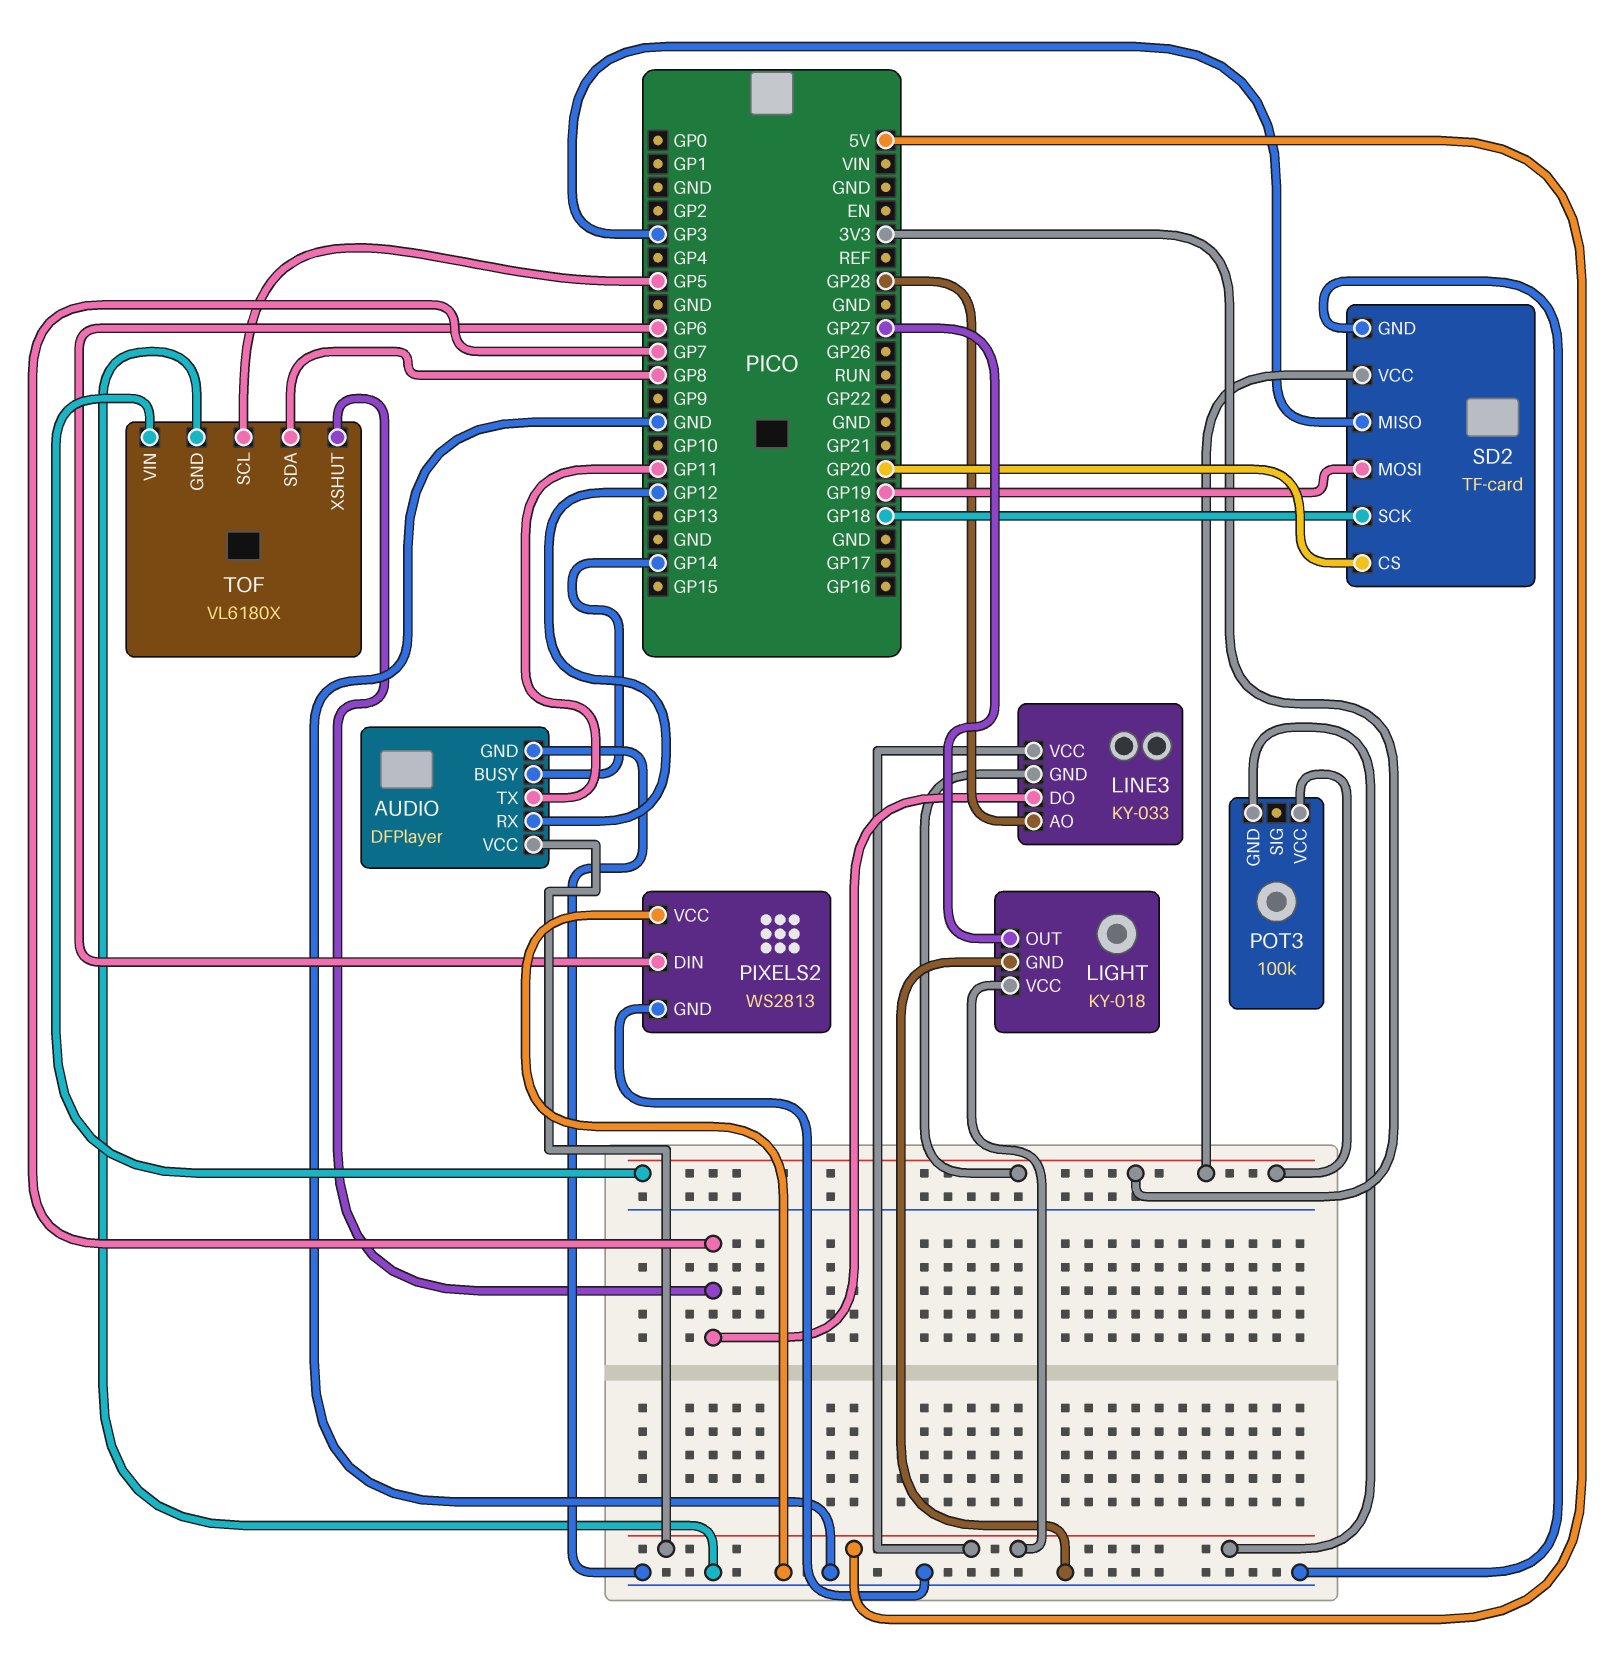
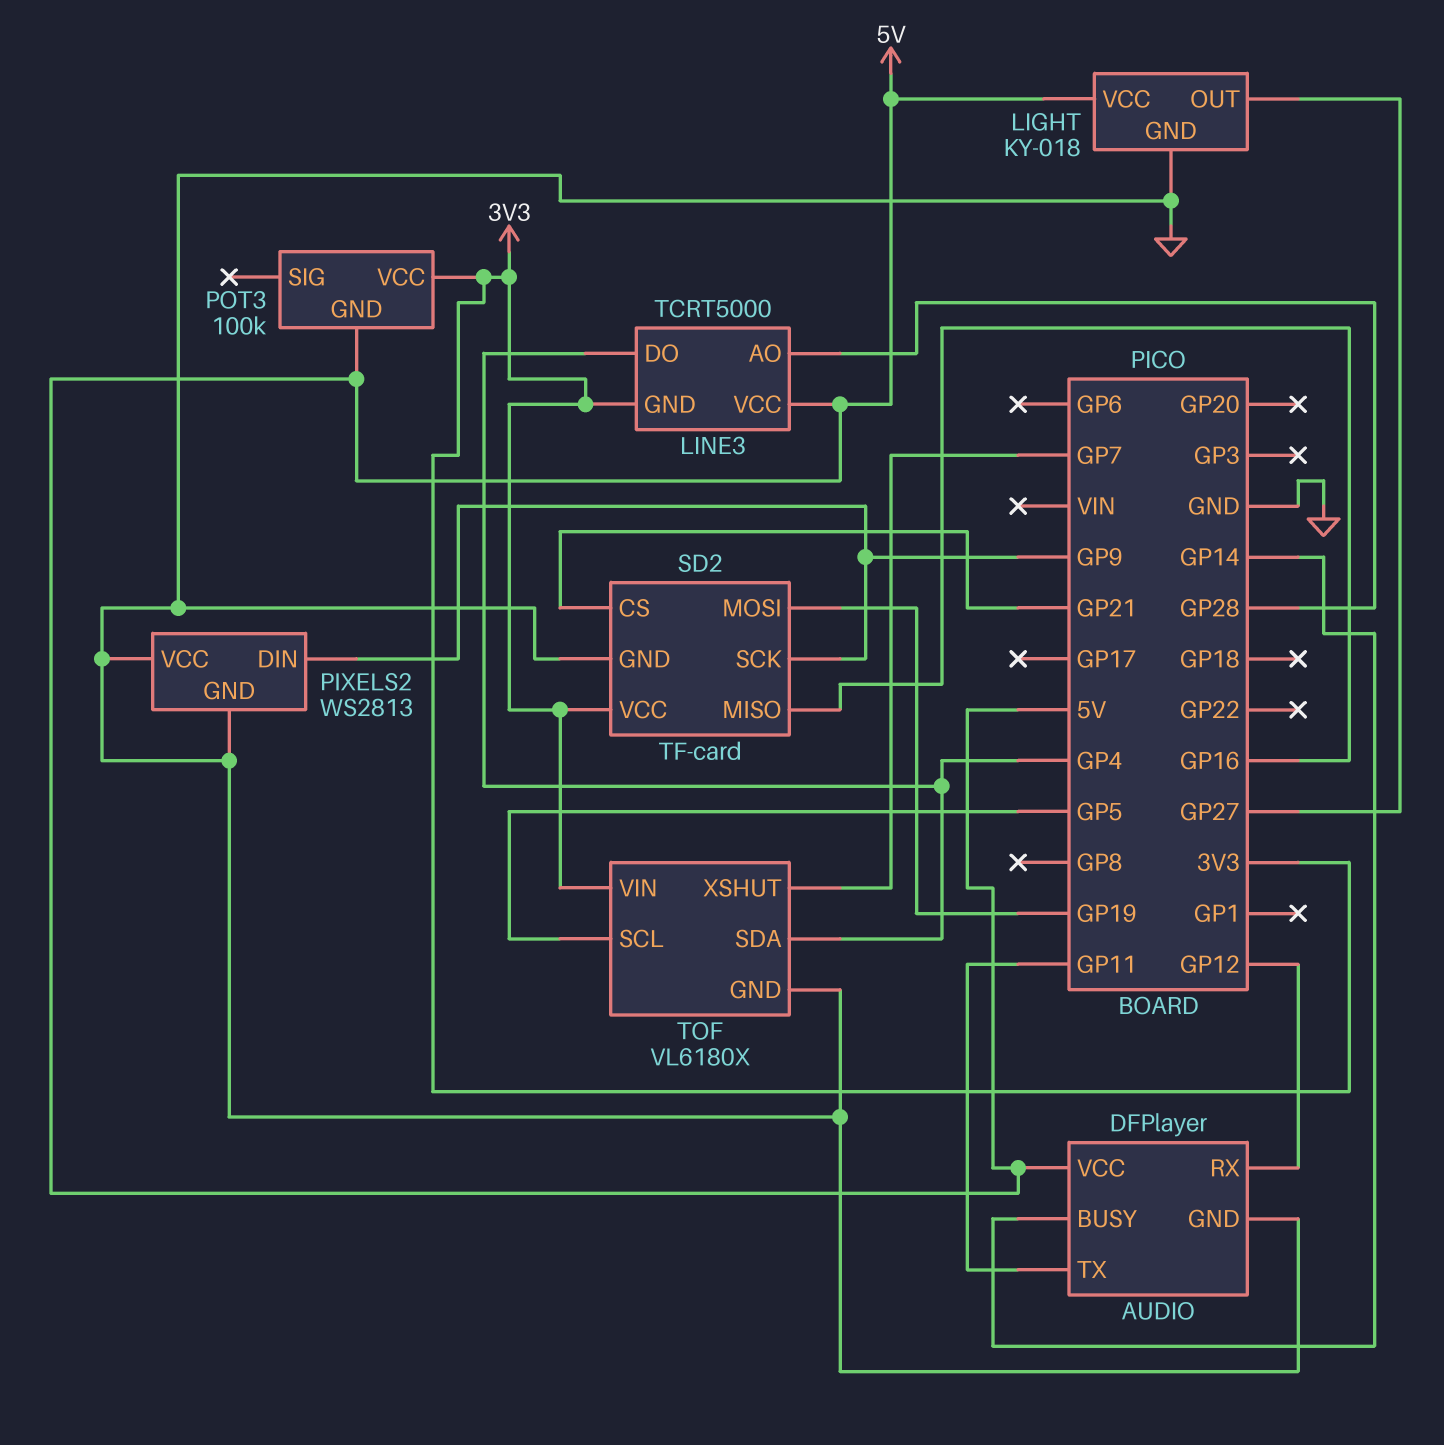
LINE3: KY-033 -> TCRT5000
LINE3 pin DO: GP7 -> GP4
PIXELS2 pin DIN: GP6 -> GP9
SD2 pin CS: GP20 -> GP21
SD2 pin MISO: GP3 -> GP16
SD2 pin SCK: GP18 -> GP9
TOF pin SDA: GP8 -> GP4

